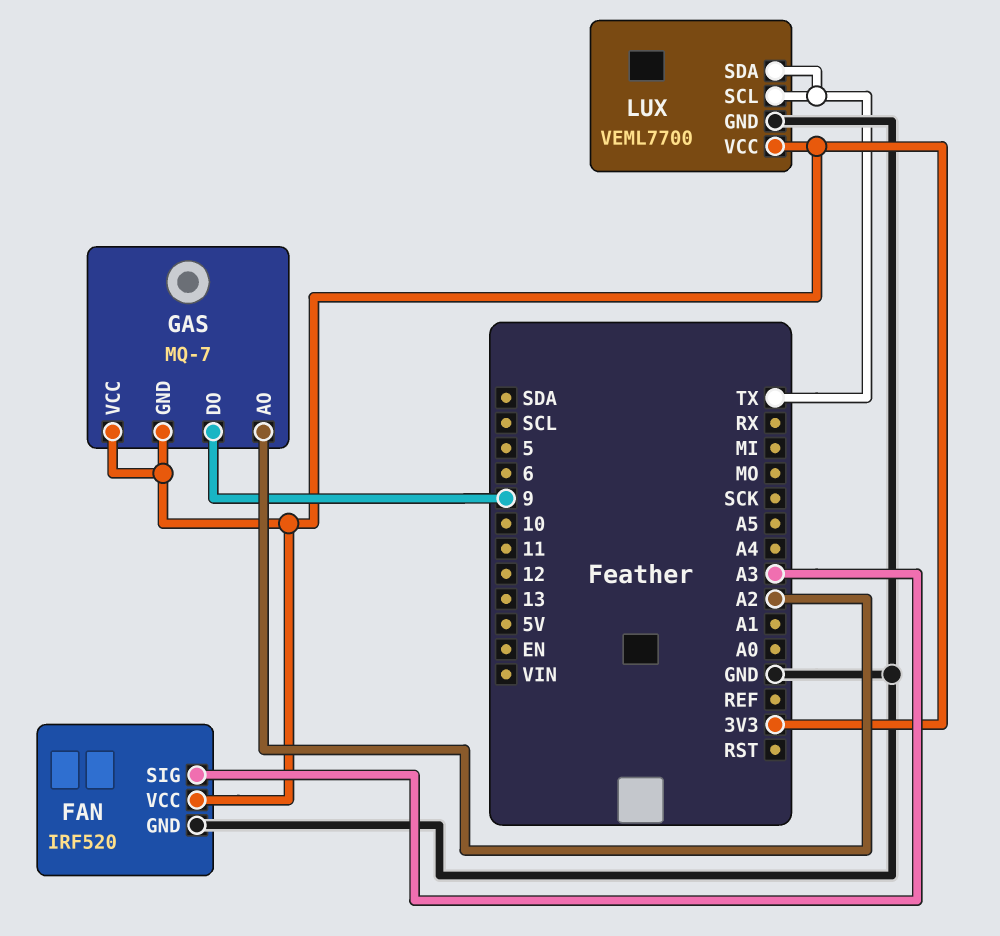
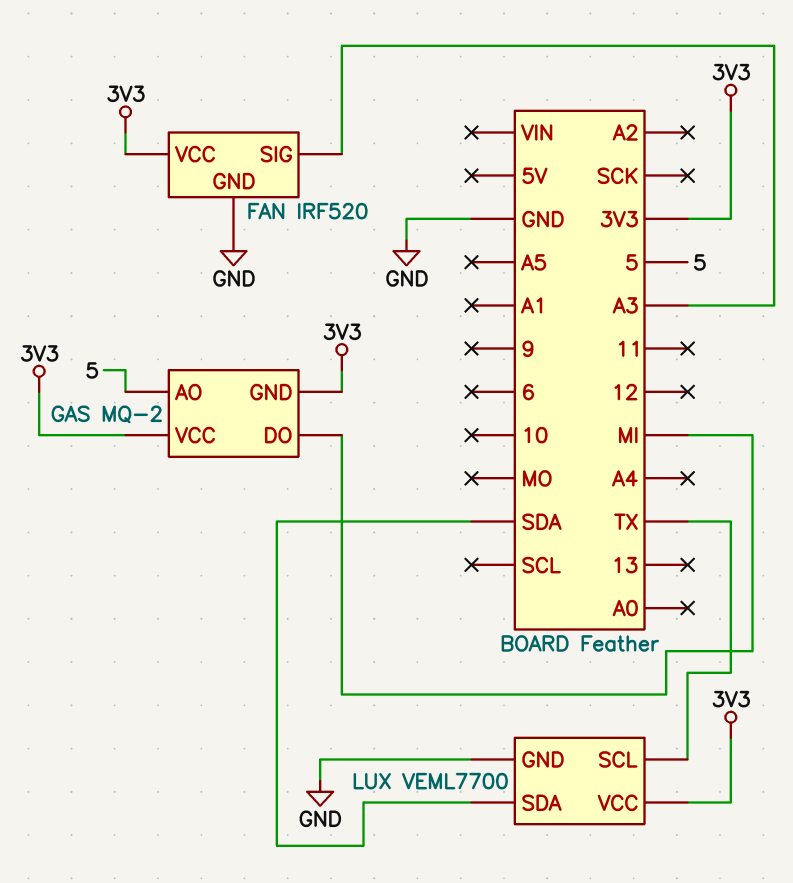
GAS: MQ-7 -> MQ-2
GAS pin AO: A2 -> 5
GAS pin DO: 9 -> MI
LUX pin SDA: TX -> SDA

